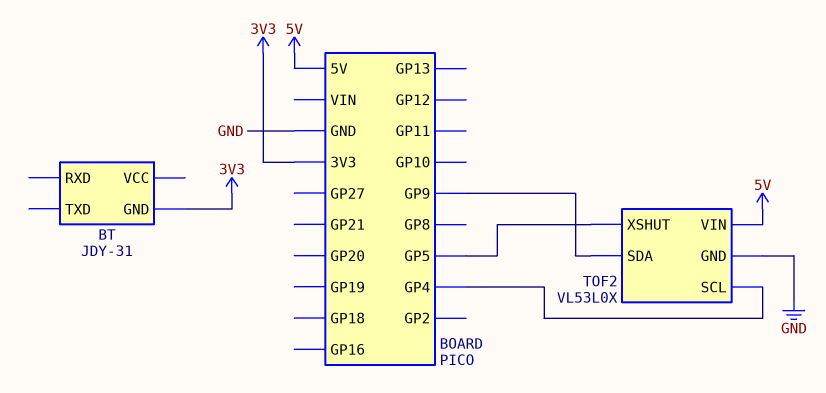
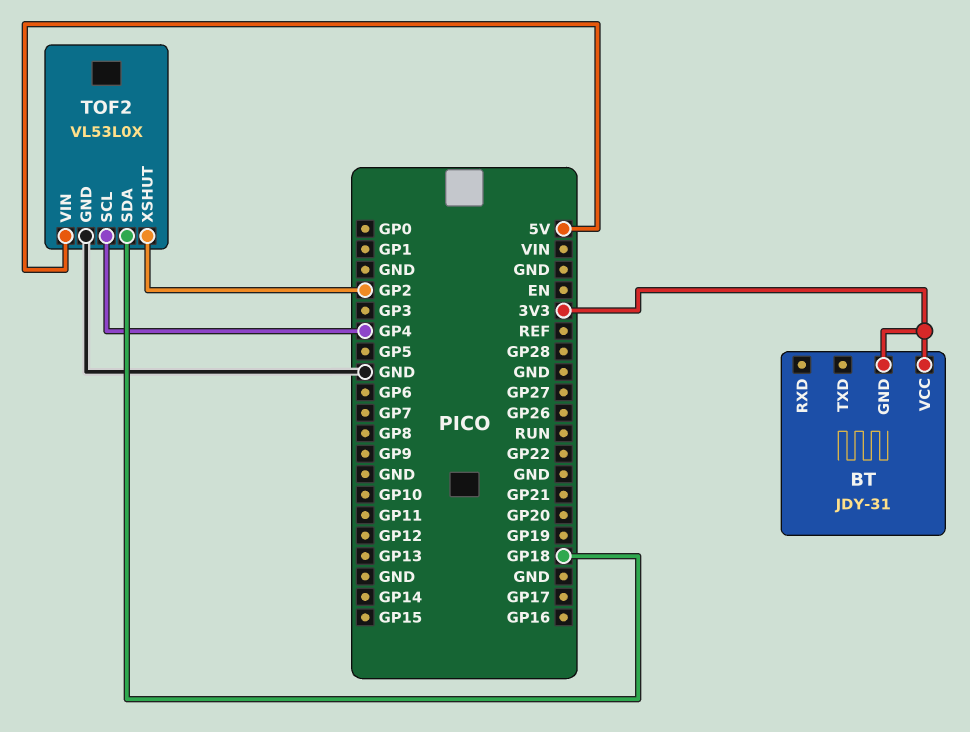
BT pin VCC: none -> 3V3
TOF2 pin SDA: GP9 -> GP18
TOF2 pin XSHUT: GP5 -> GP2

